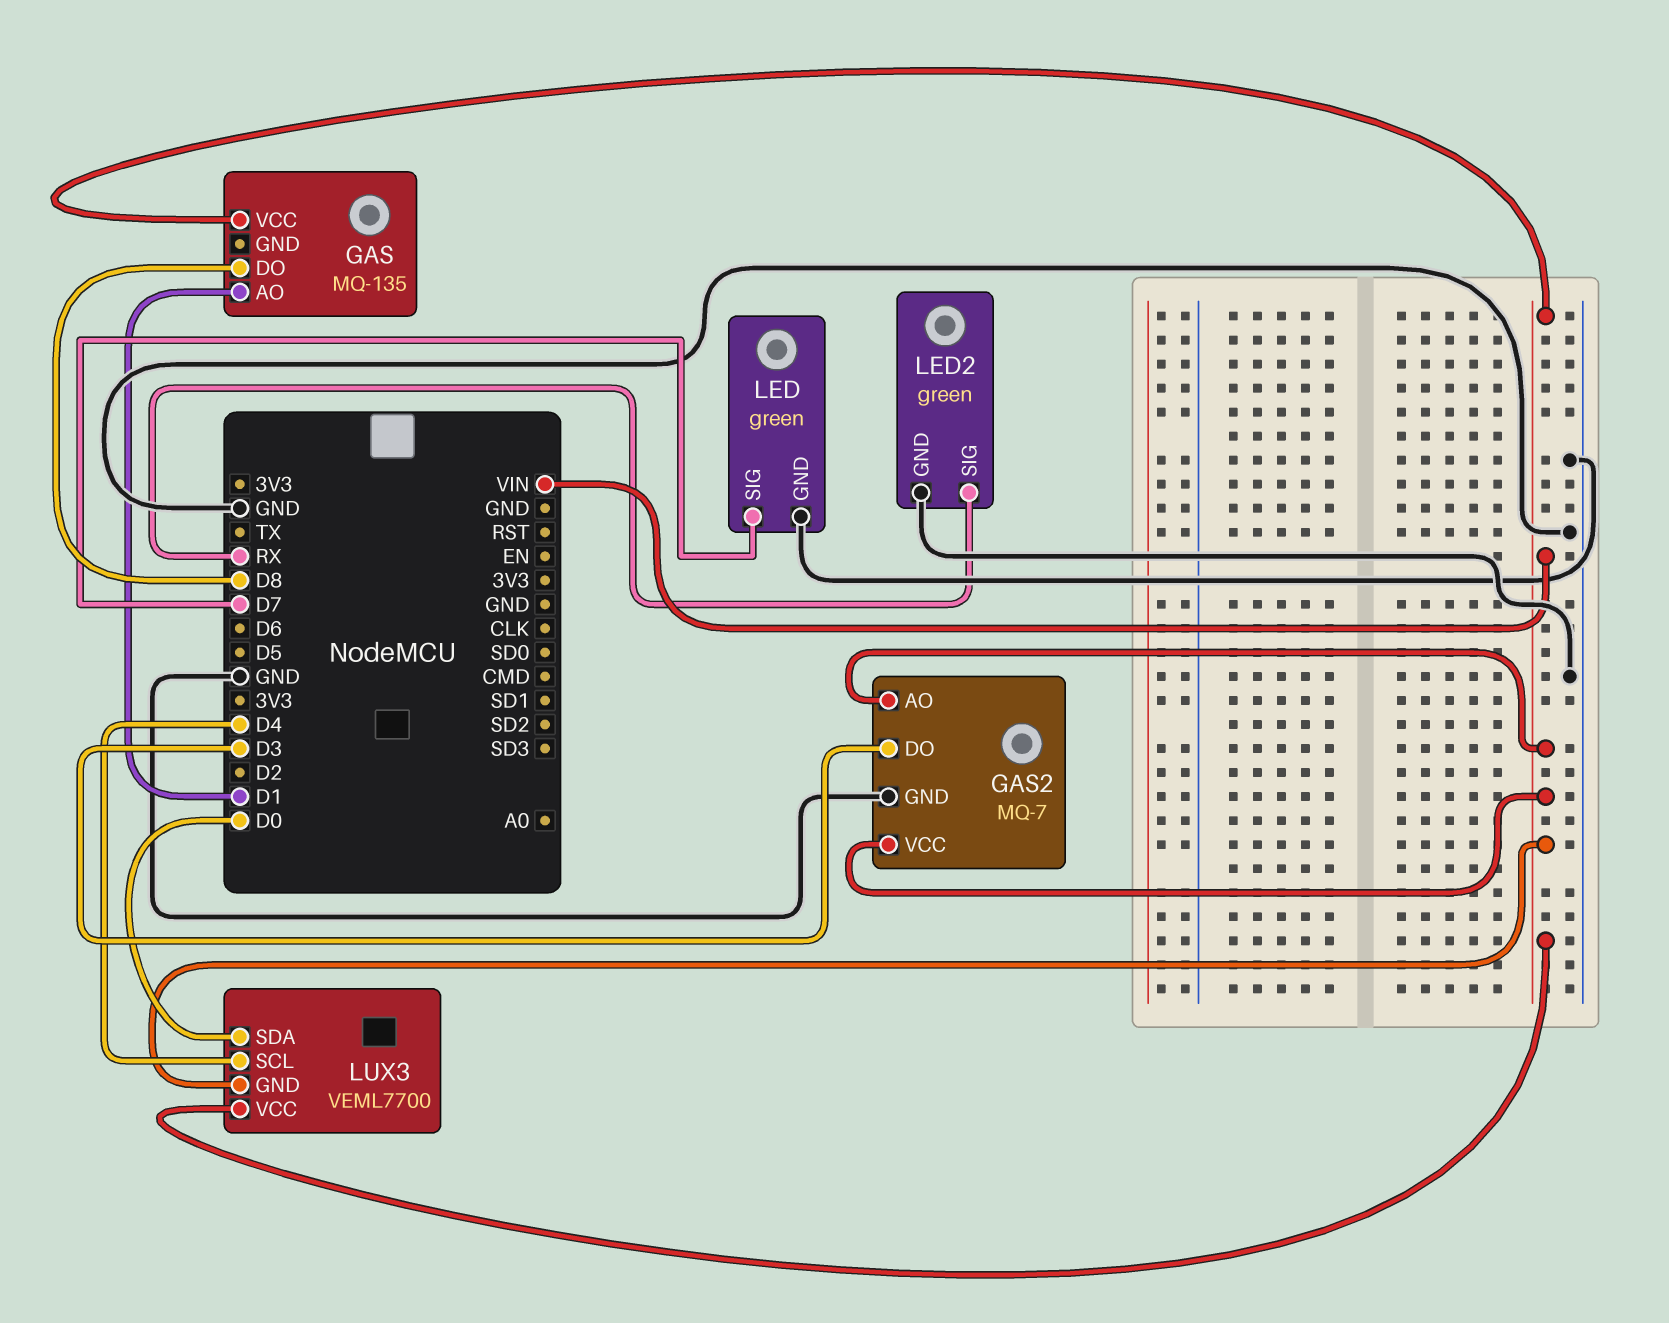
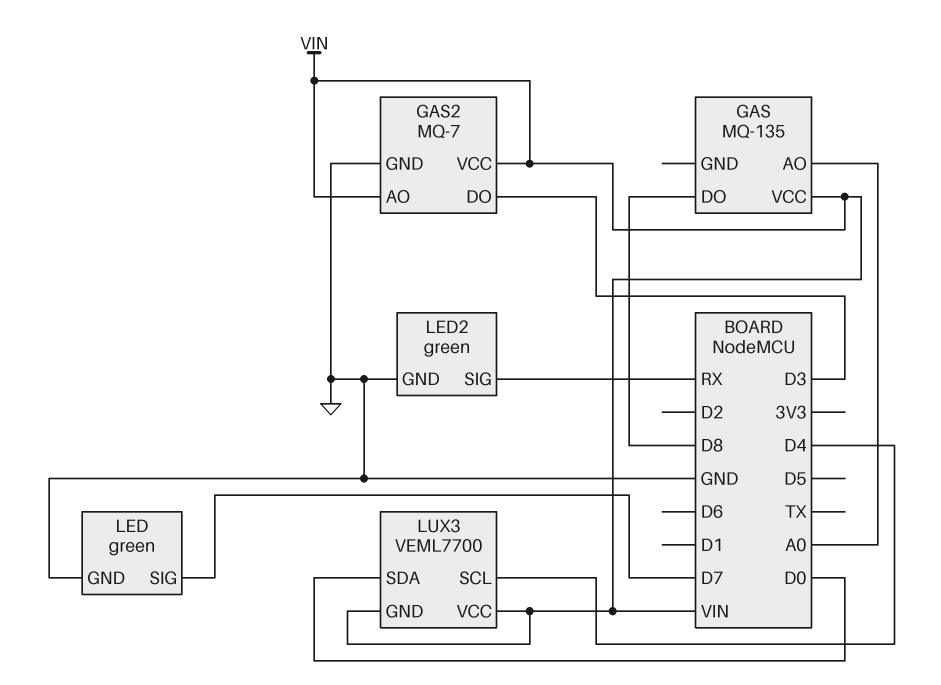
GAS pin AO: D1 -> A0

